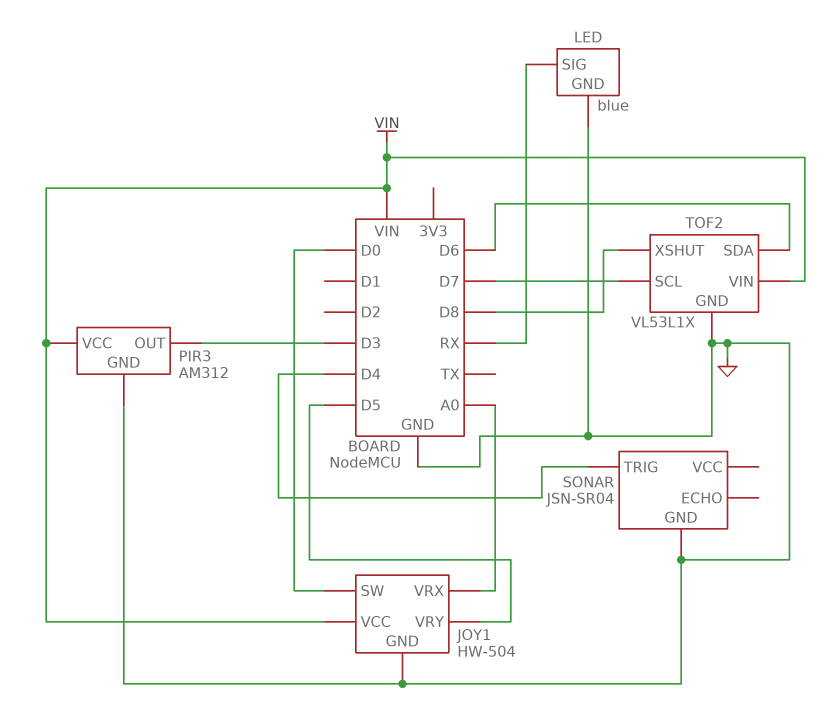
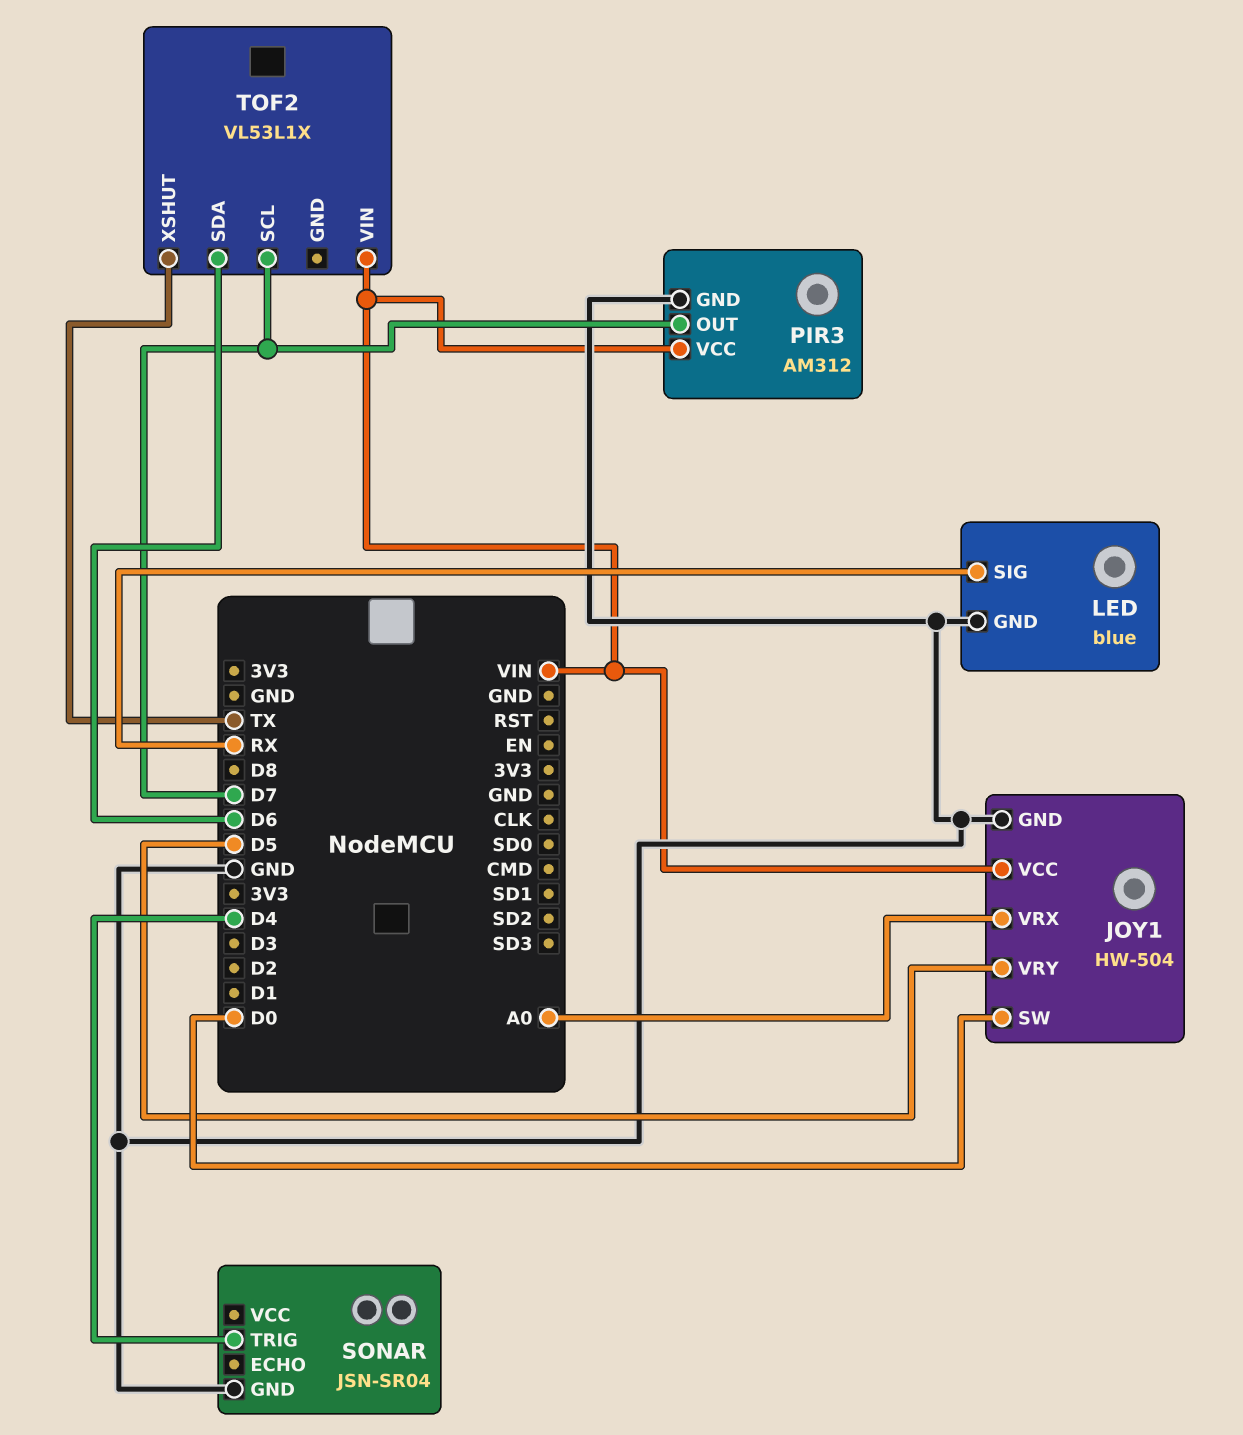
PIR3 pin OUT: D3 -> D7
TOF2 pin GND: GND -> none
TOF2 pin XSHUT: D8 -> TX

